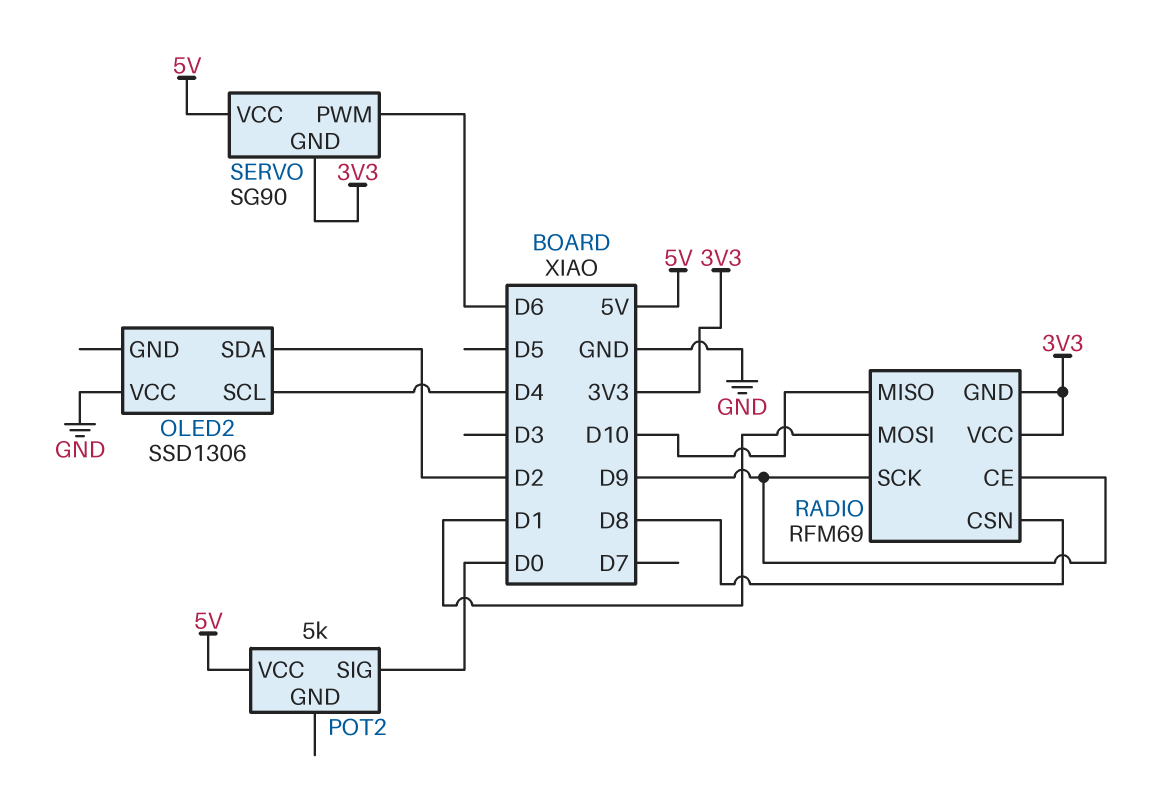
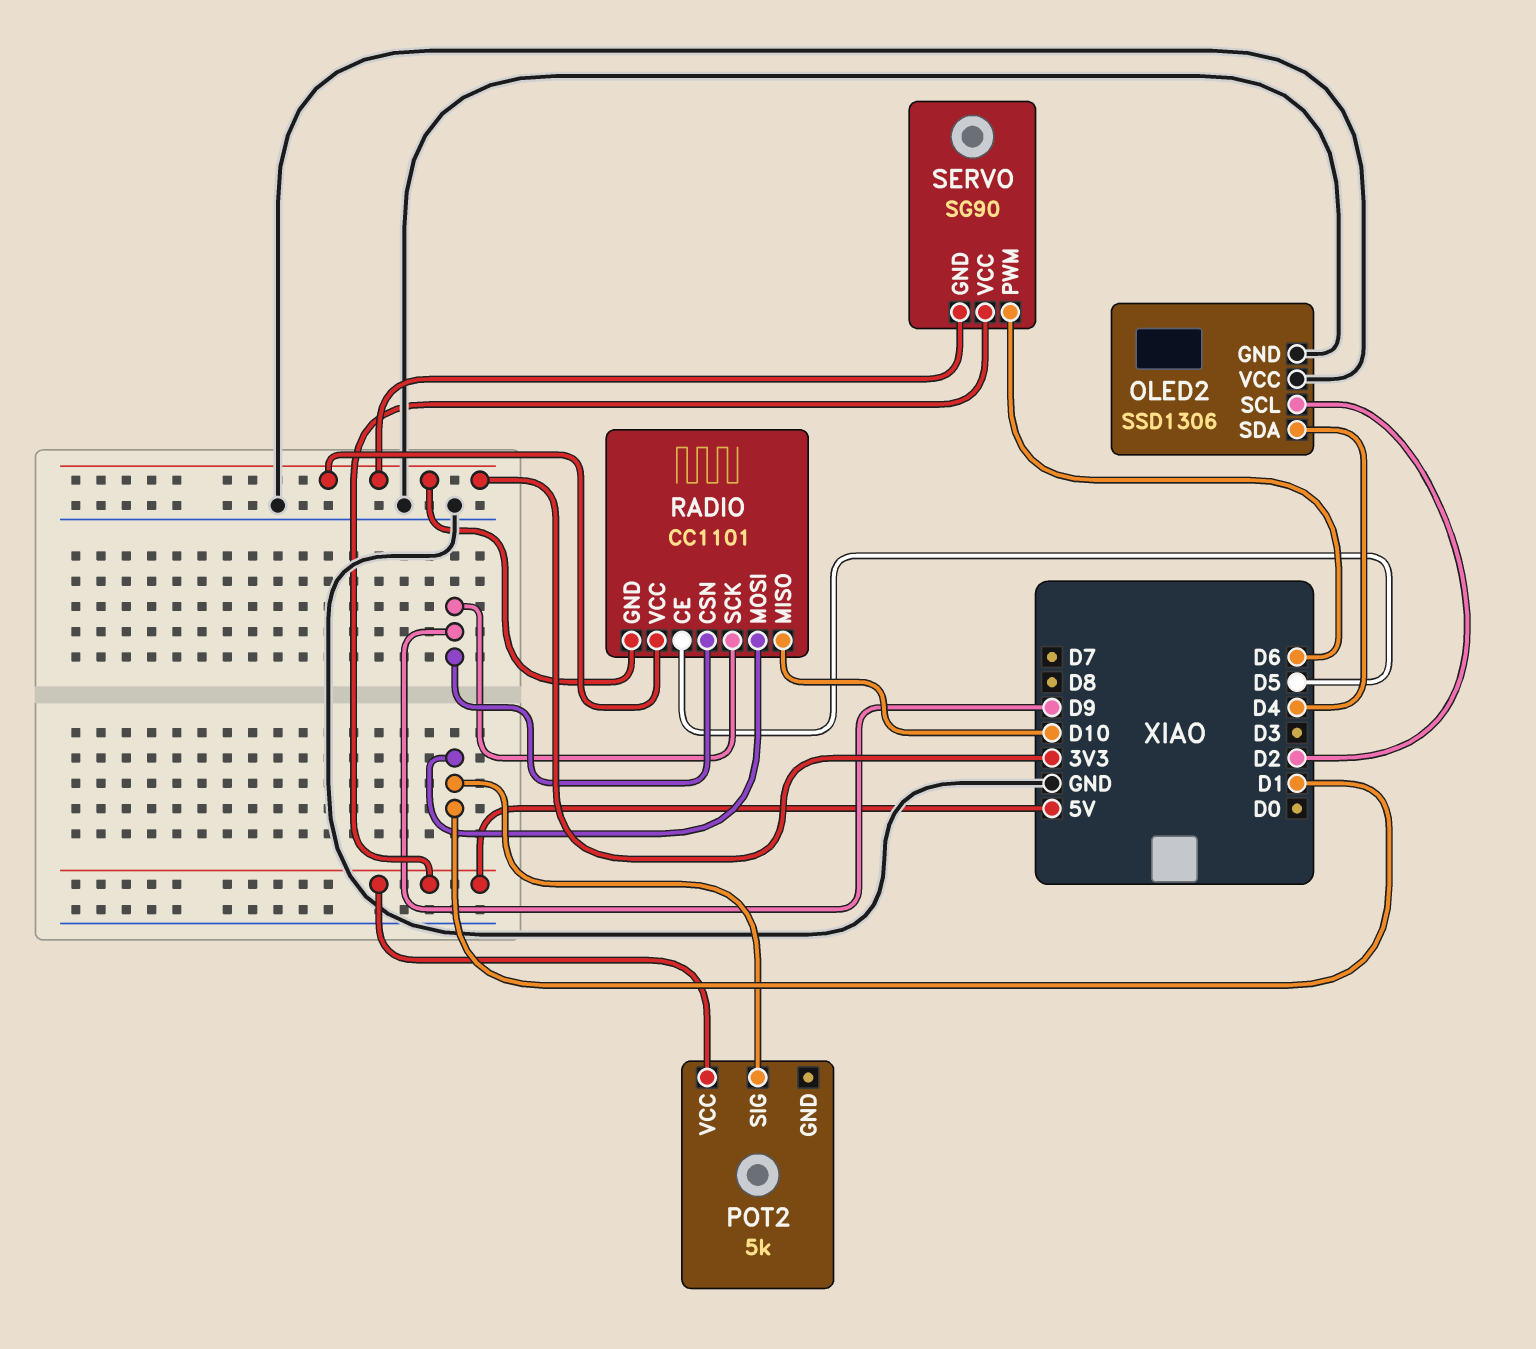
OLED2 pin GND: none -> GND
OLED2 pin SCL: D4 -> D2
OLED2 pin SDA: D2 -> D4
POT2 pin SIG: D0 -> D1
RADIO: RFM69 -> CC1101
RADIO pin CE: D9 -> D5
RADIO pin CSN: D8 -> D9

